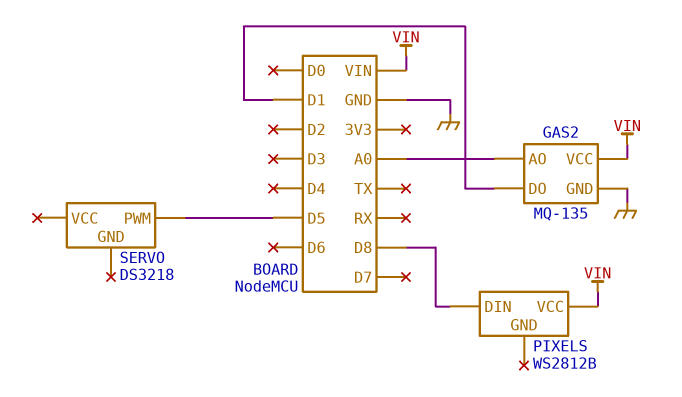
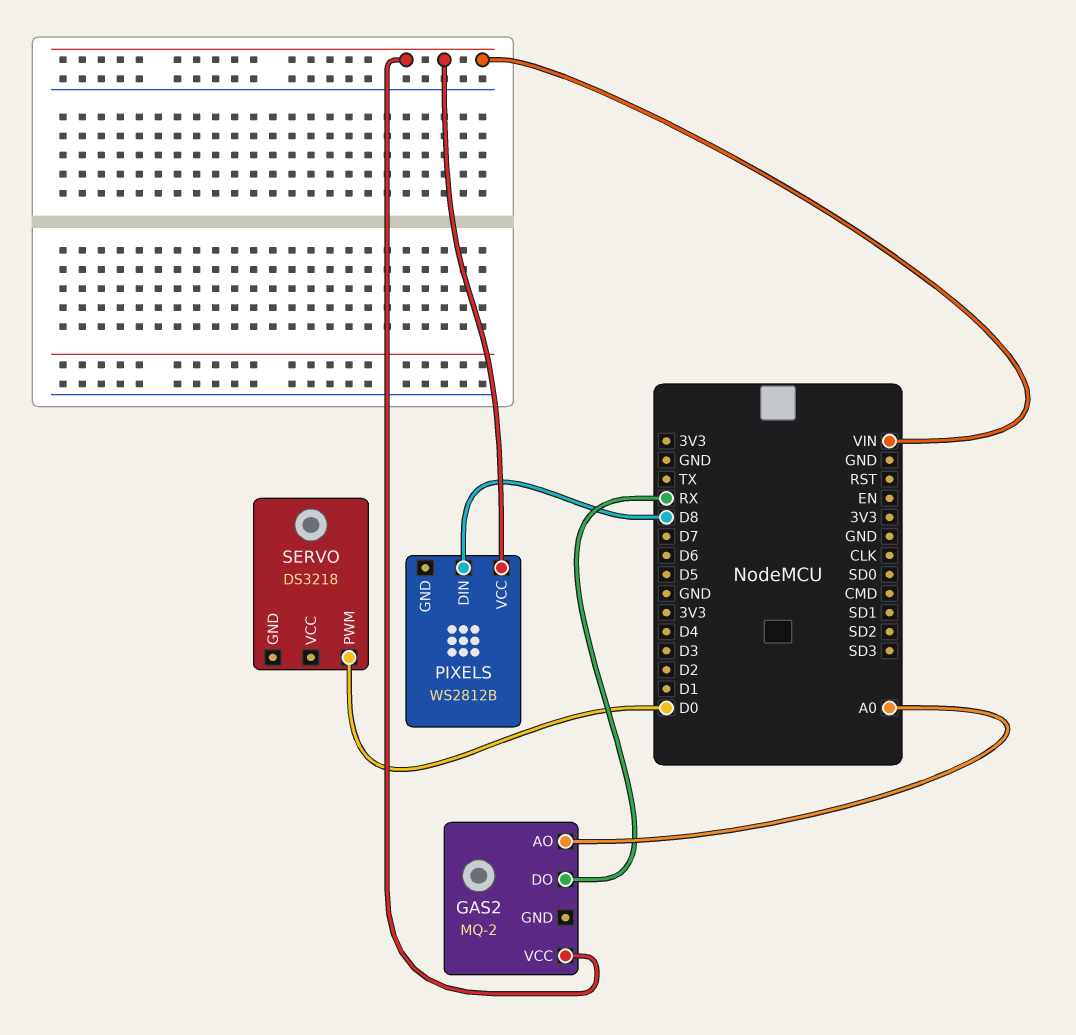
GAS2: MQ-135 -> MQ-2
GAS2 pin DO: D1 -> RX
GAS2 pin GND: GND -> none
SERVO pin PWM: D5 -> D0

